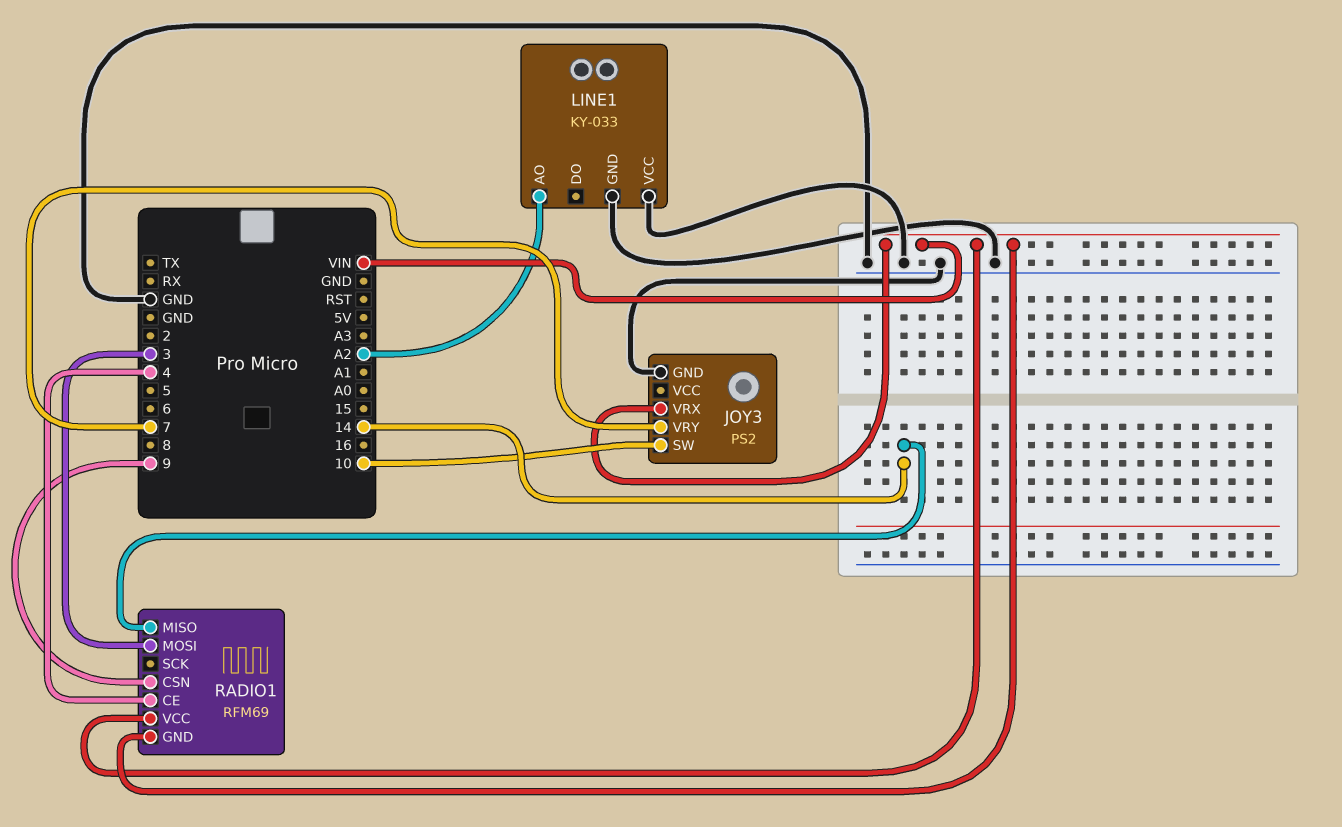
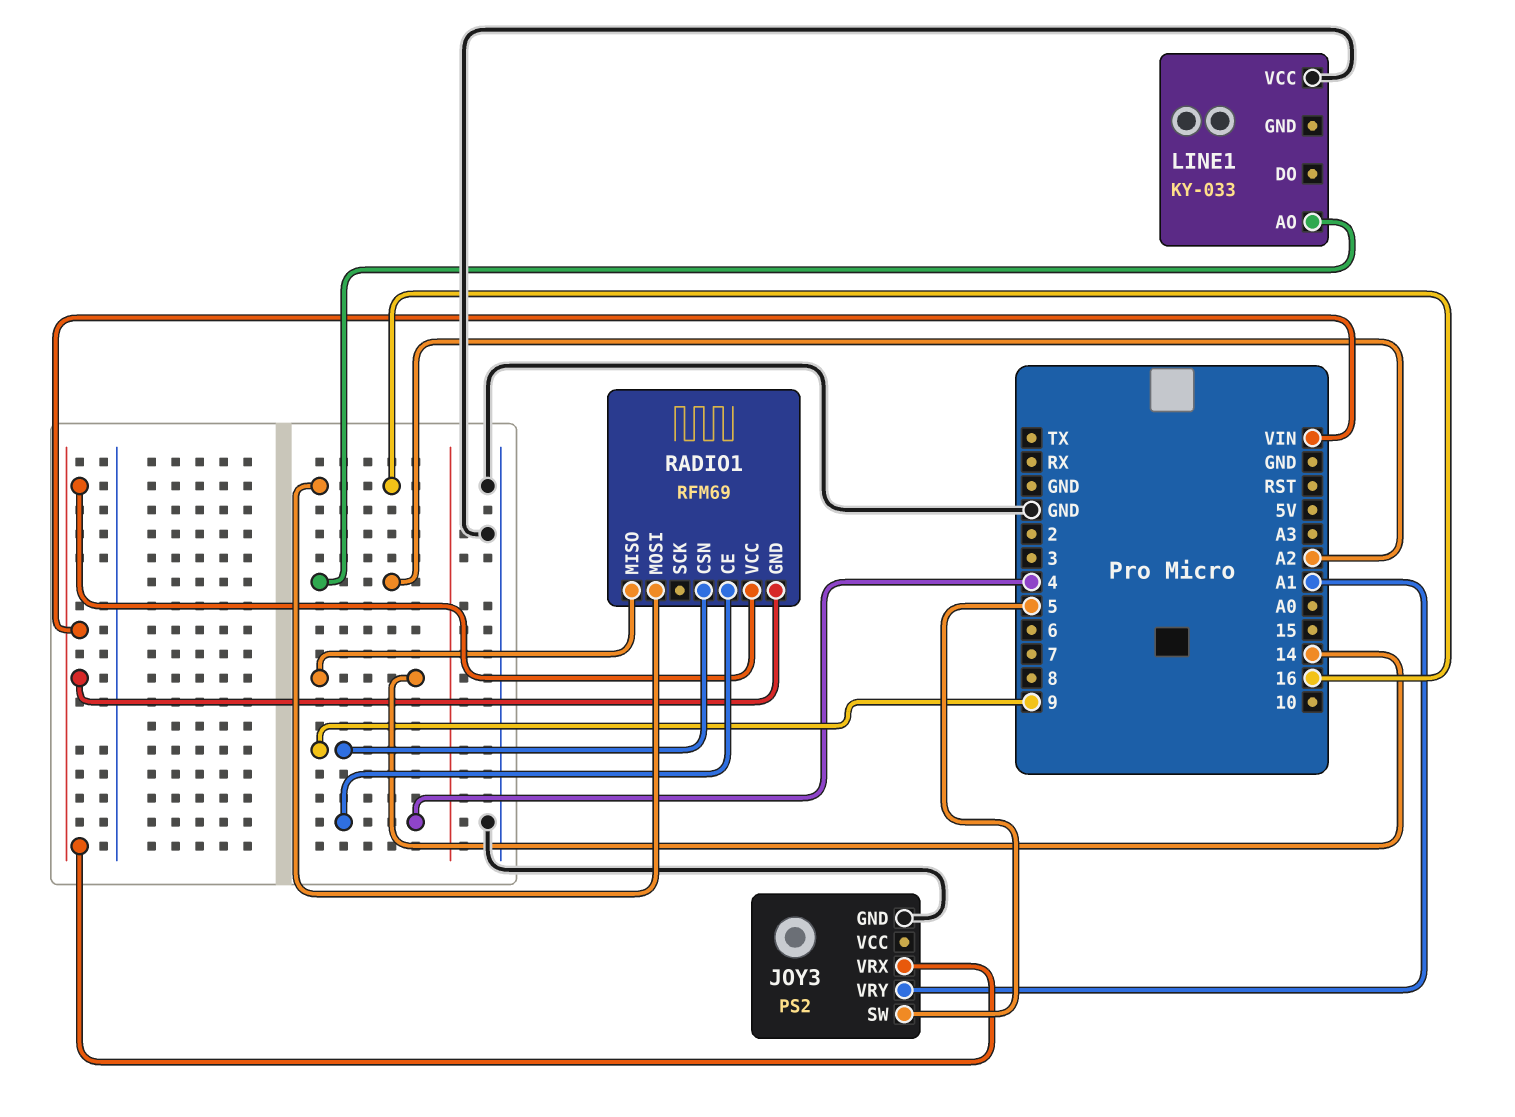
JOY3 pin SW: 10 -> 5
JOY3 pin VRY: 7 -> A1
LINE1 pin GND: GND -> none
RADIO1 pin MOSI: 3 -> 16

